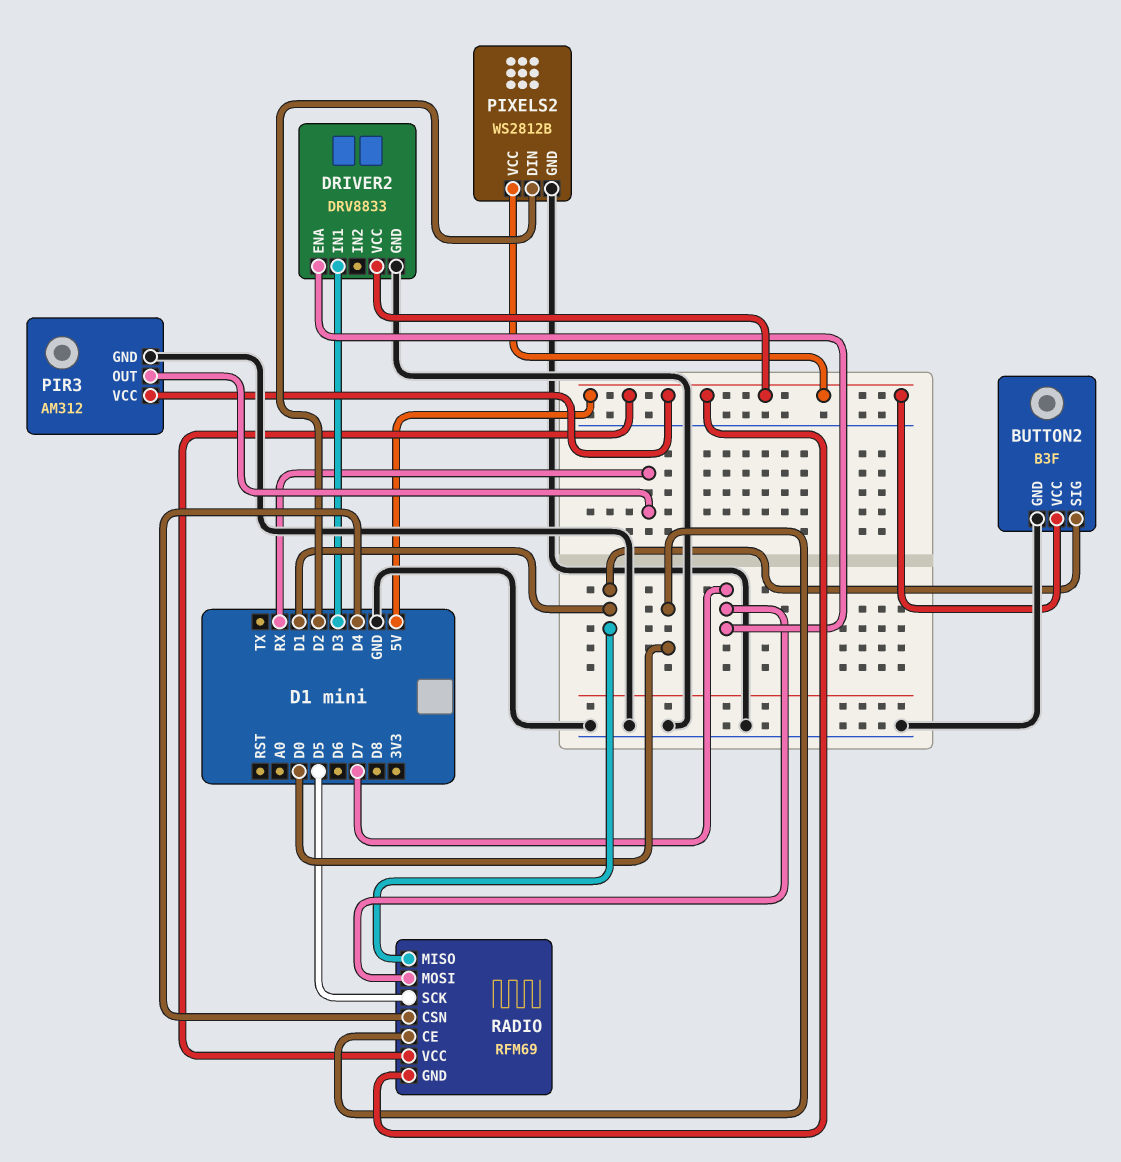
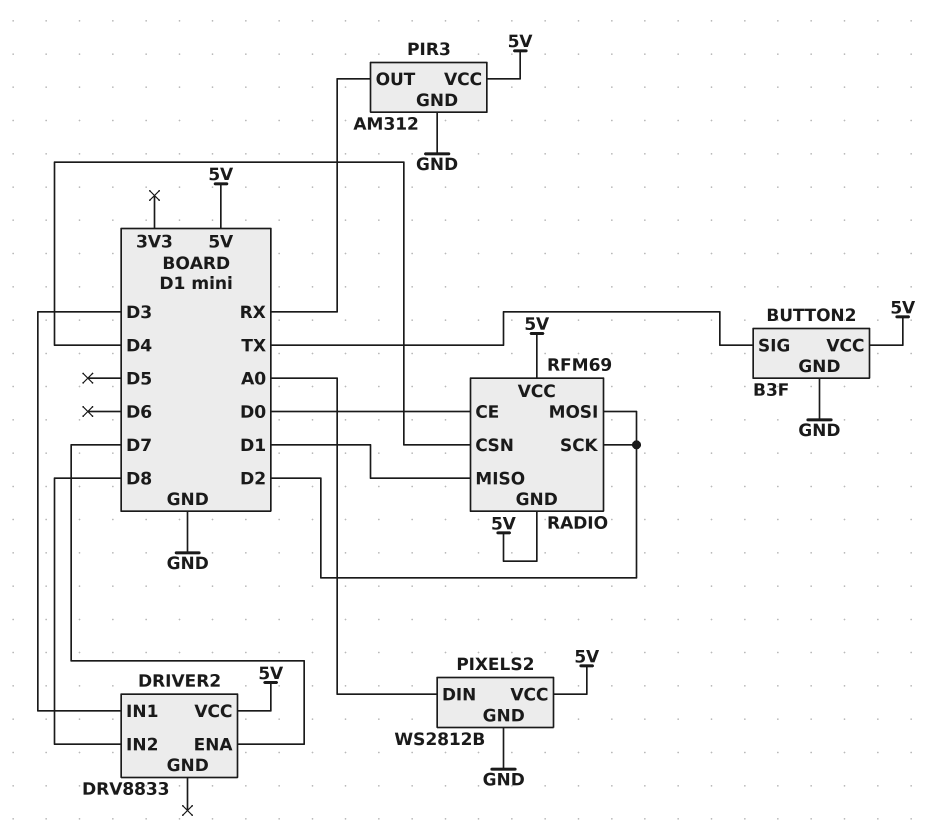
BUTTON2 pin SIG: D1 -> TX
DRIVER2 pin GND: GND -> none
DRIVER2 pin IN2: none -> D8
PIXELS2 pin DIN: D2 -> A0
RADIO pin MOSI: D7 -> D2
RADIO pin SCK: D5 -> D2

